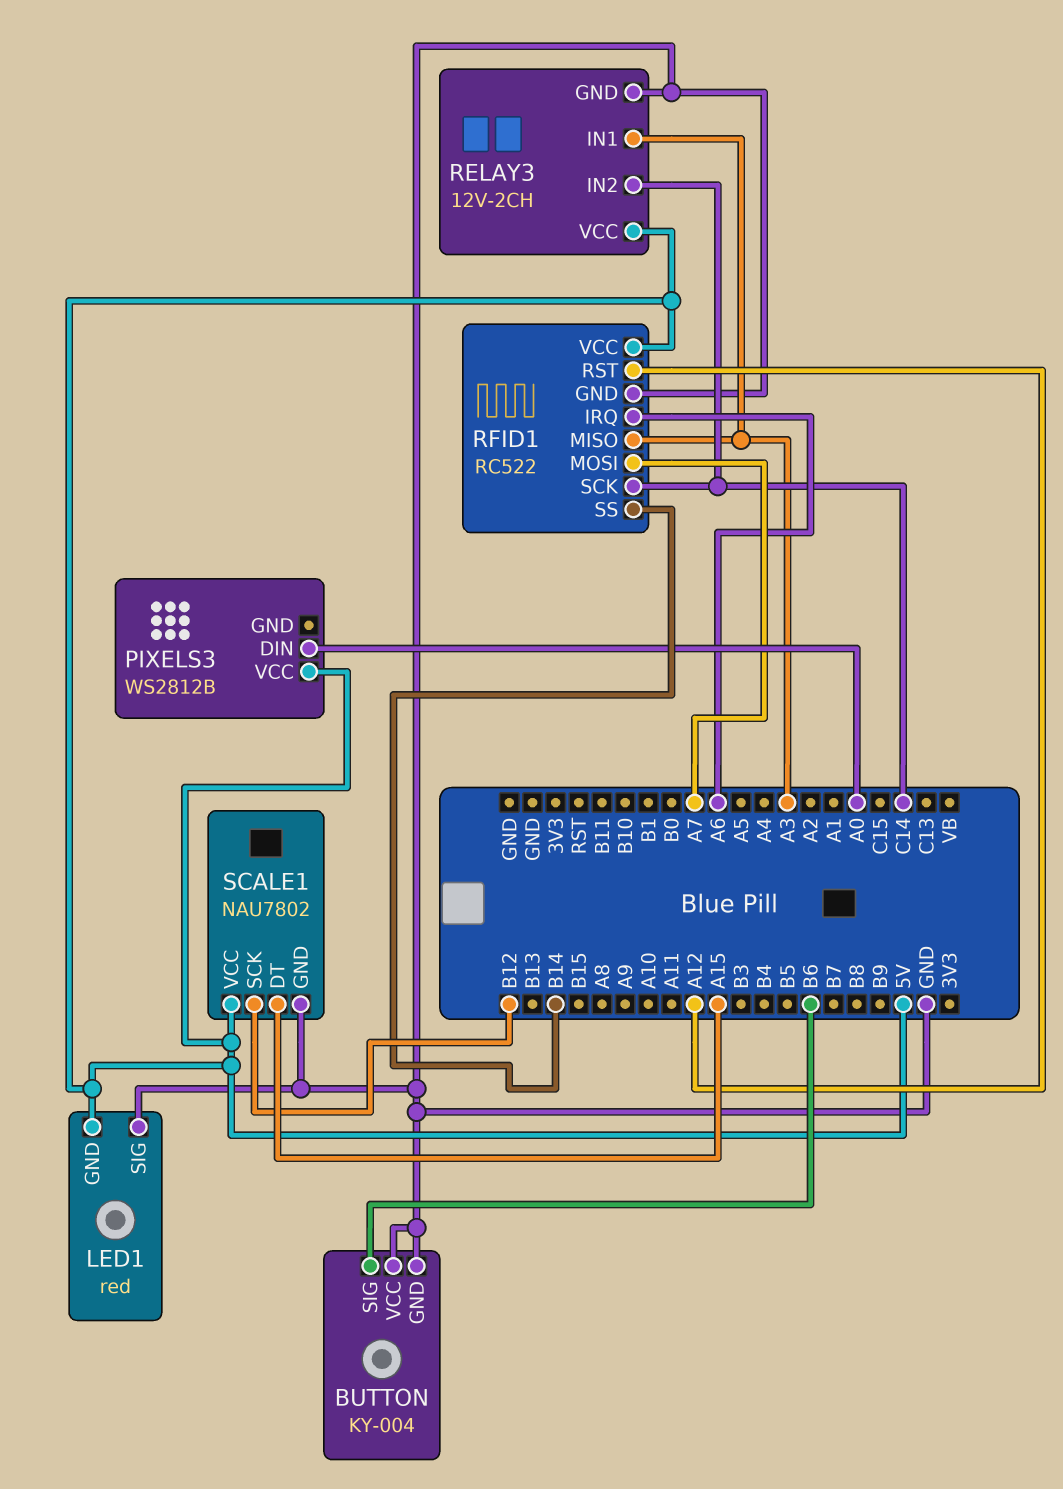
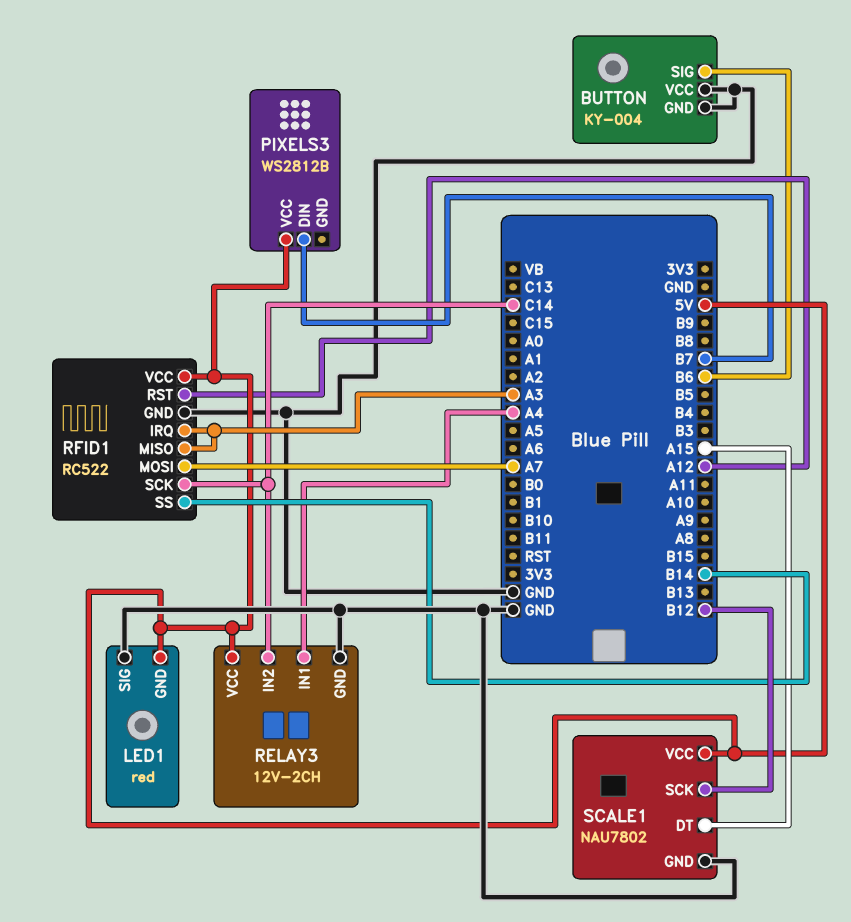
PIXELS3 pin DIN: A0 -> B7
RELAY3 pin IN1: A3 -> A4
RFID1 pin IRQ: A6 -> A3

